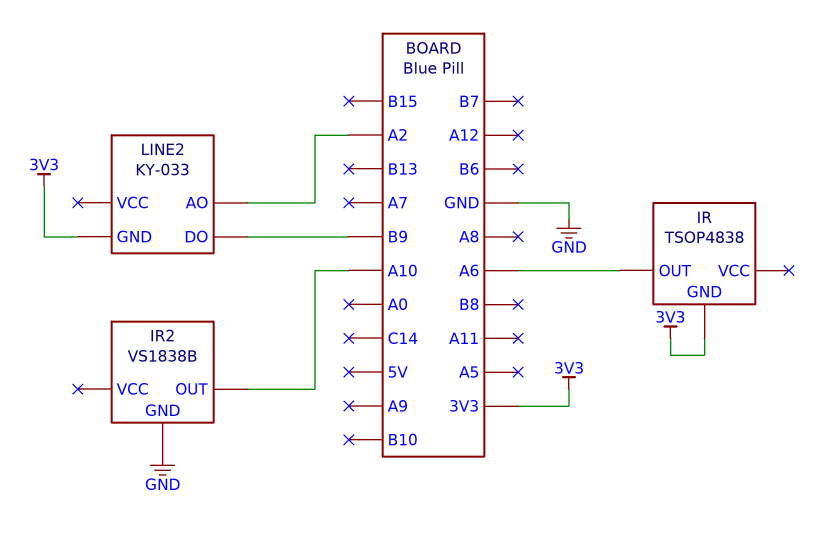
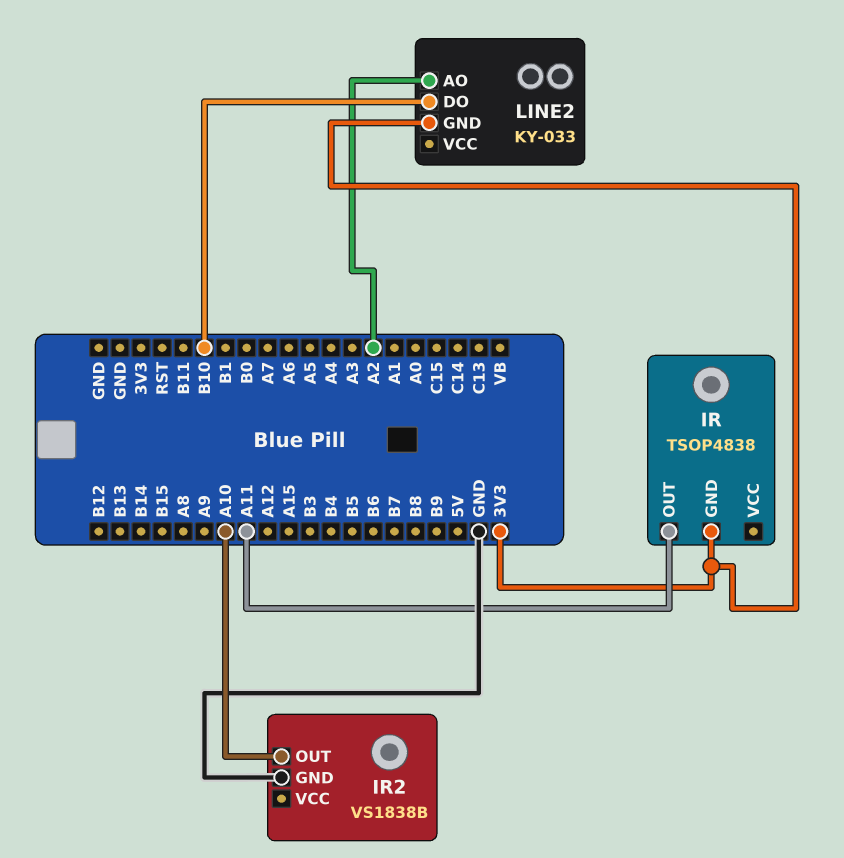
IR pin OUT: A6 -> A11
LINE2 pin DO: B9 -> B10

